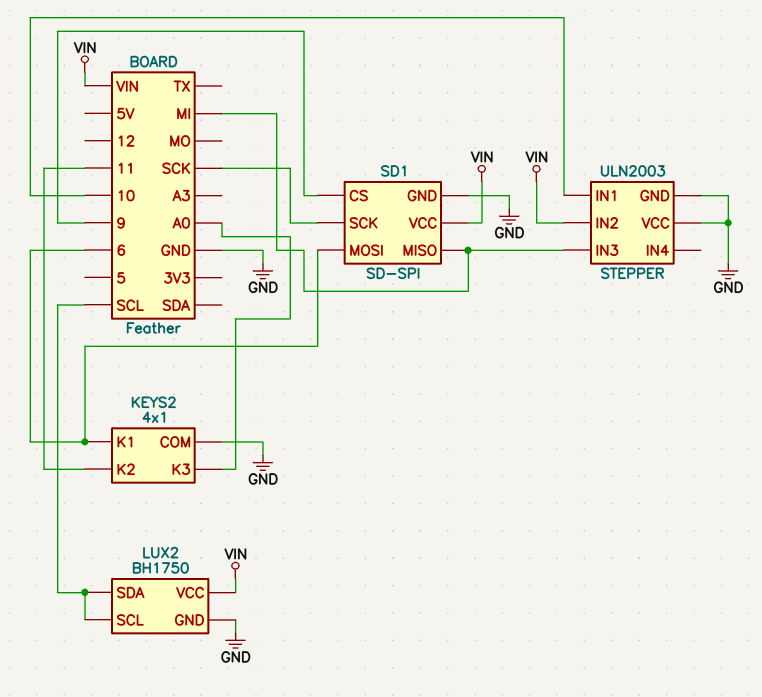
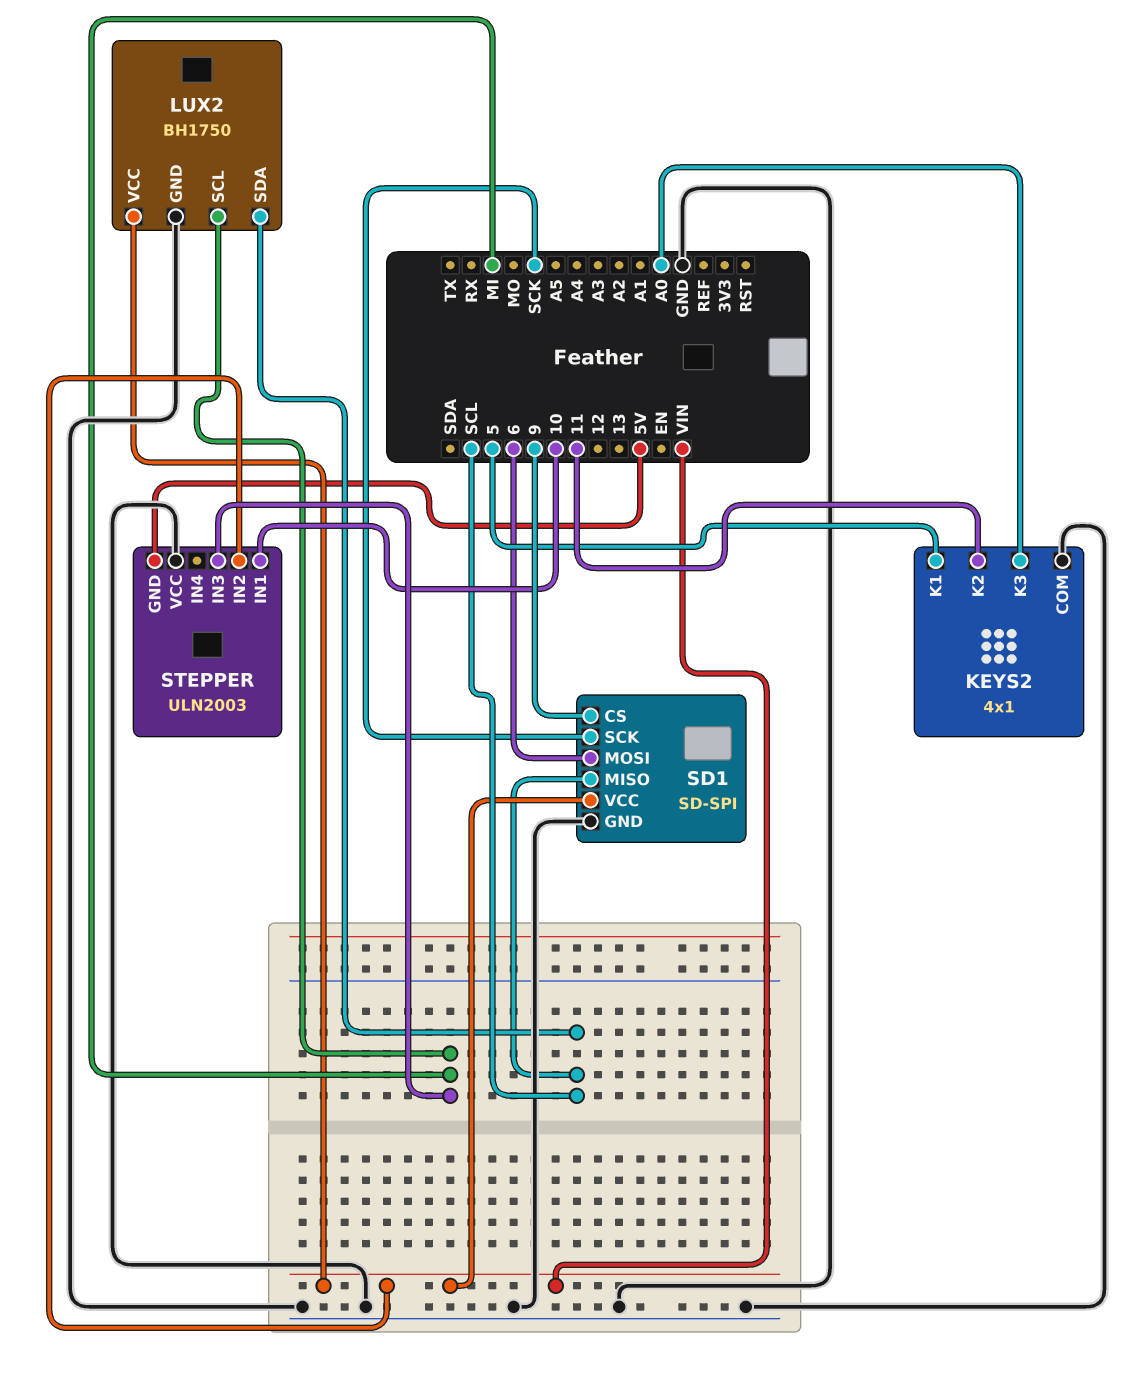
KEYS2 pin K1: 6 -> 5
LUX2 pin SCL: SCL -> MI
SD1 pin MISO: MI -> SCL
STEPPER pin GND: GND -> 5V

